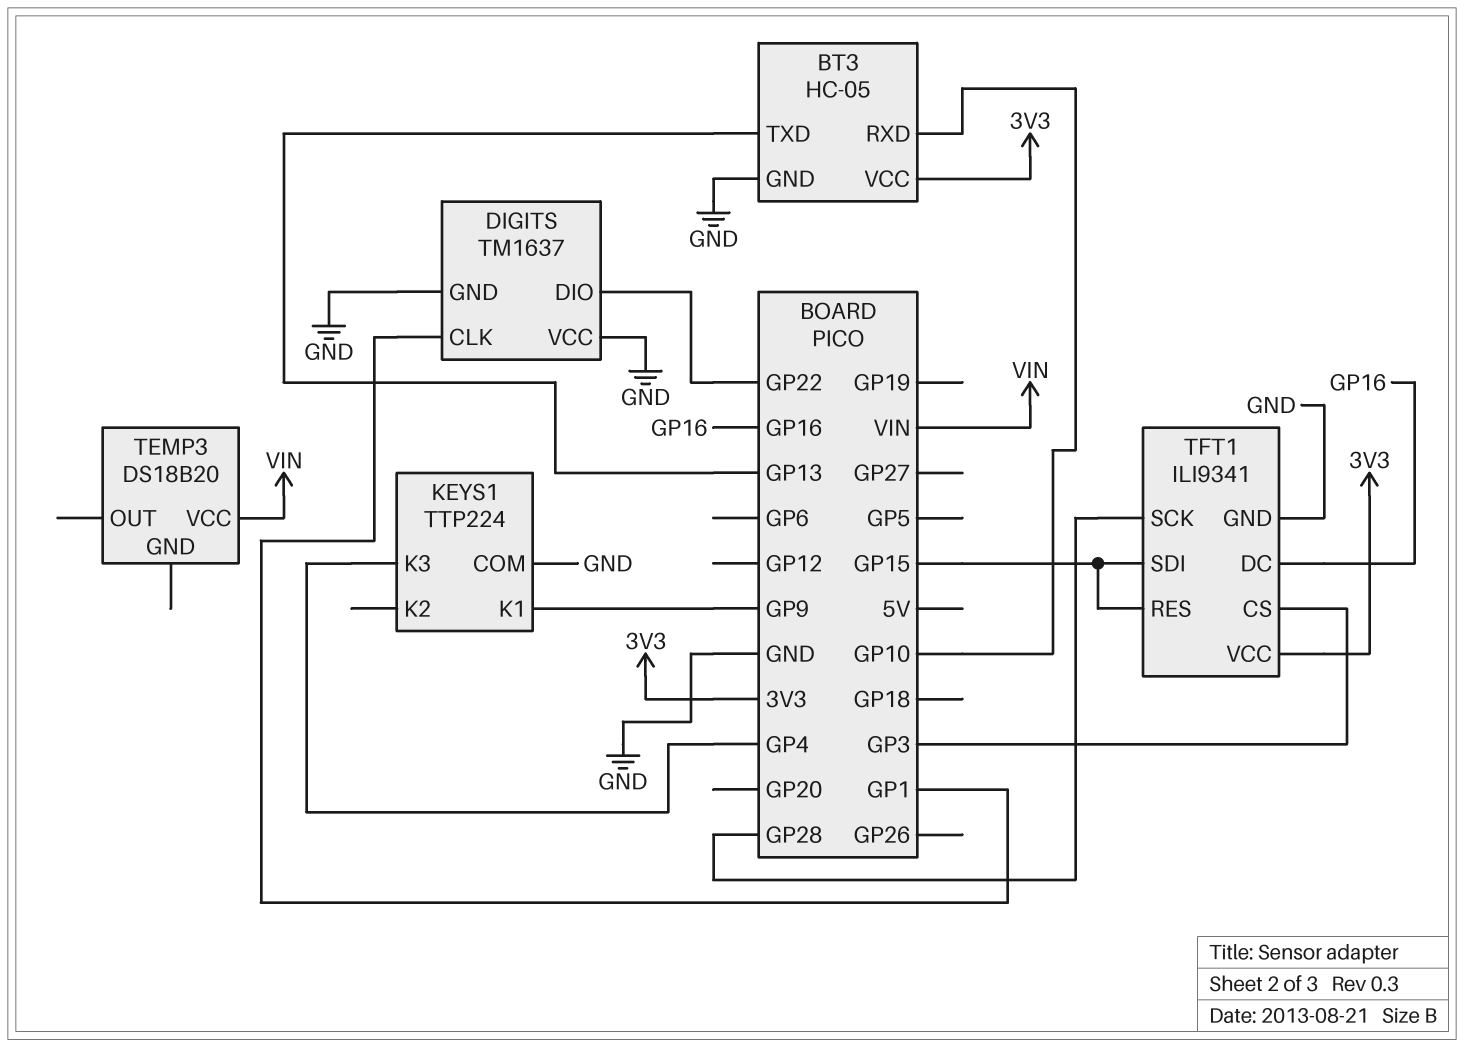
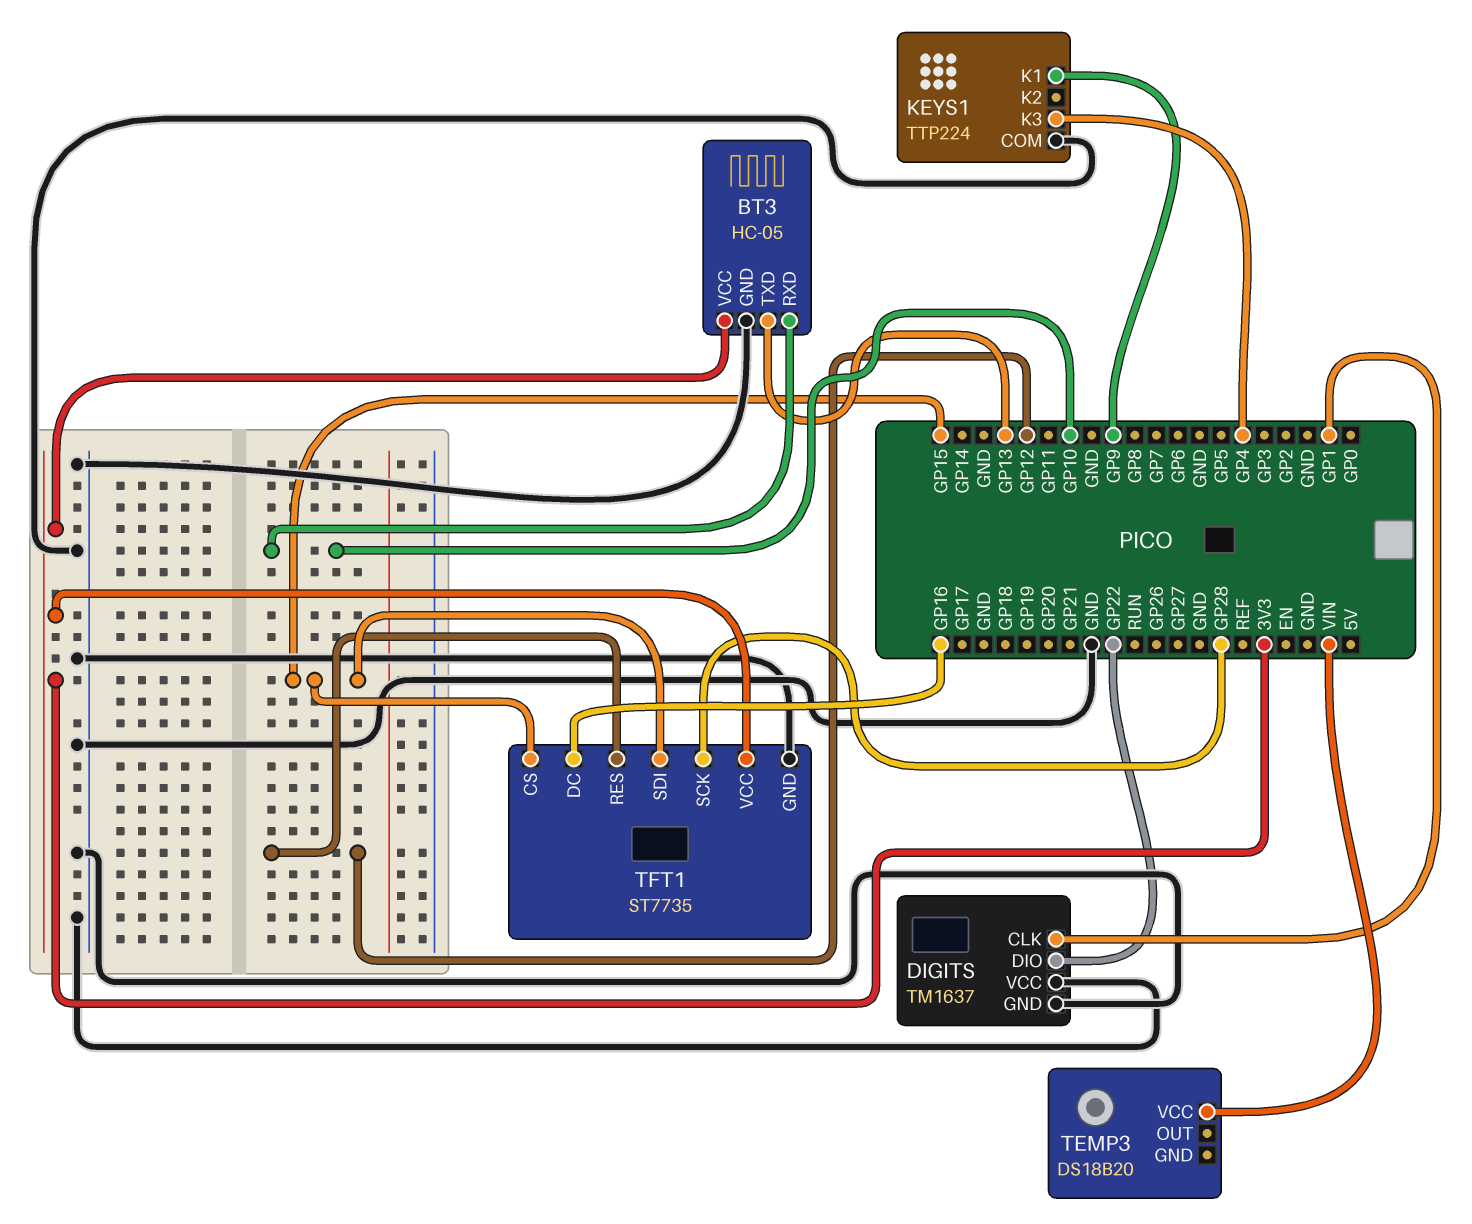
TFT1: ILI9341 -> ST7735
TFT1 pin CS: GP3 -> GP15
TFT1 pin RES: GP15 -> GP12

